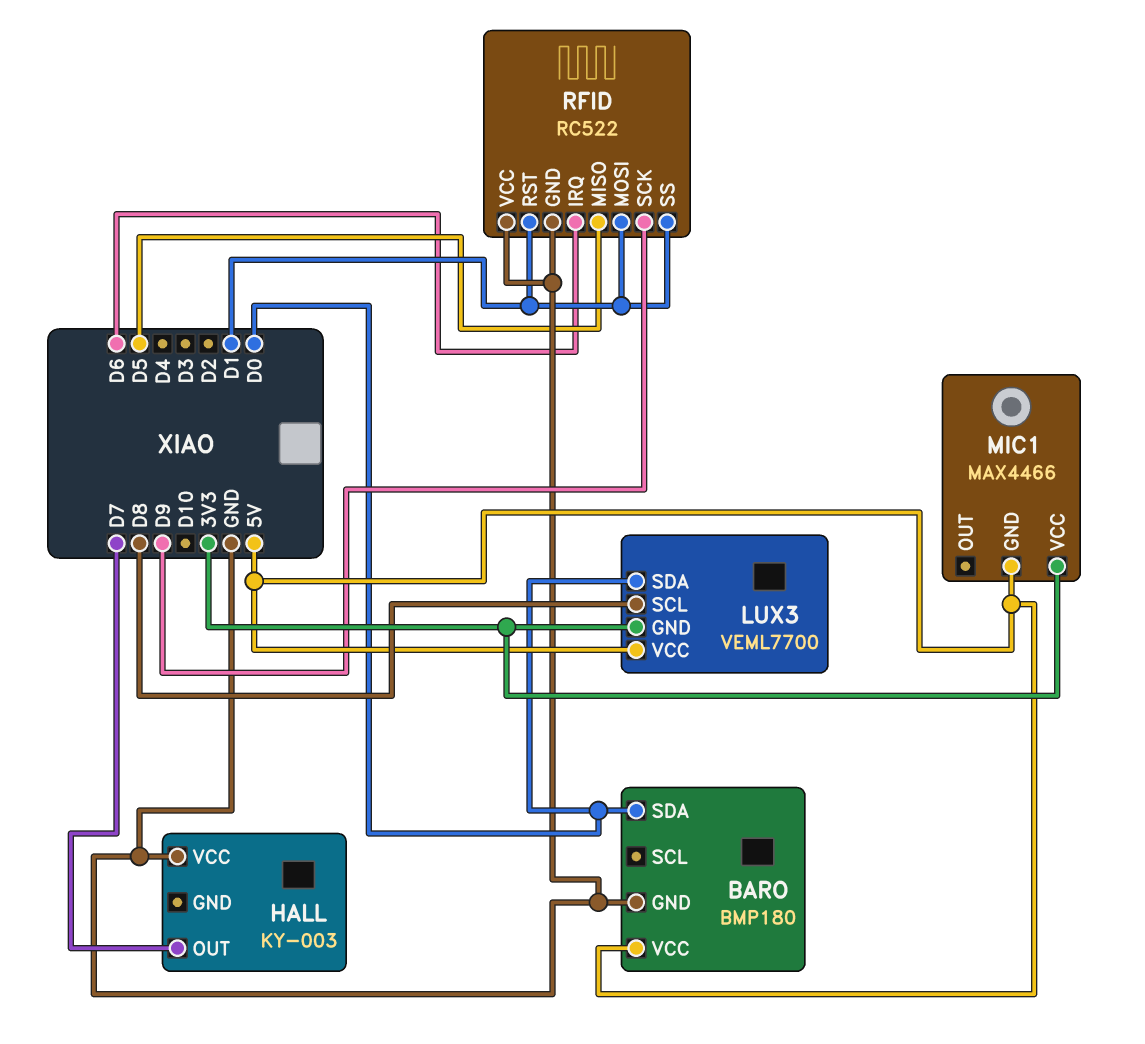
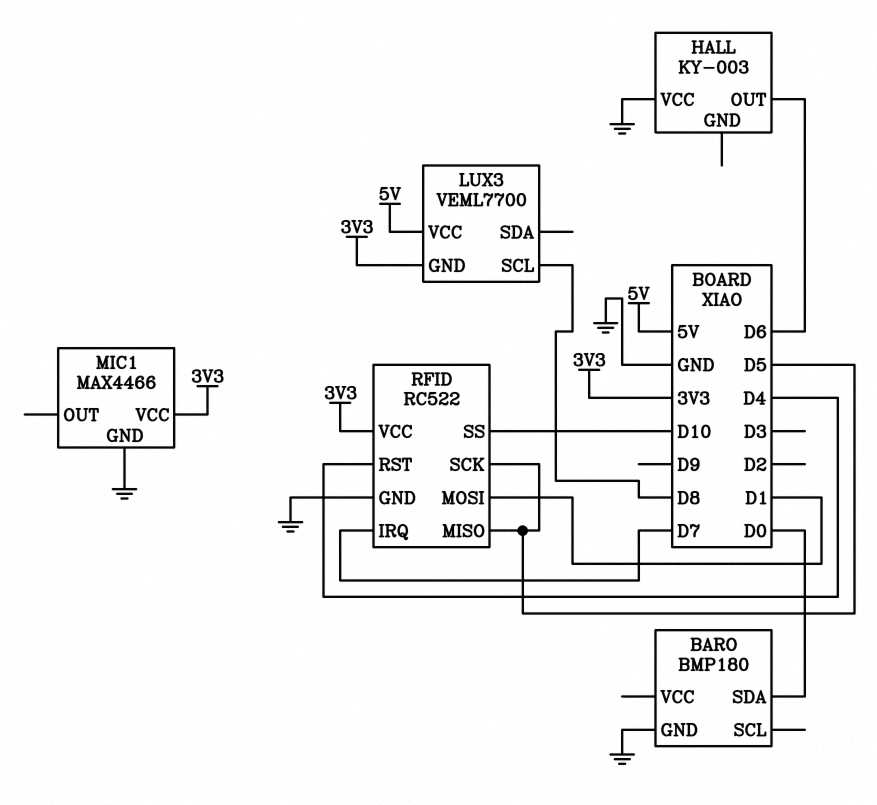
BARO pin VCC: 5V -> none
HALL pin OUT: D7 -> D6
LUX3 pin SDA: D0 -> none
MIC1 pin GND: 5V -> GND
RFID pin IRQ: D6 -> D7
RFID pin RST: D1 -> D4
RFID pin SCK: D9 -> D5
RFID pin SS: D1 -> D10
RFID pin VCC: GND -> 3V3

